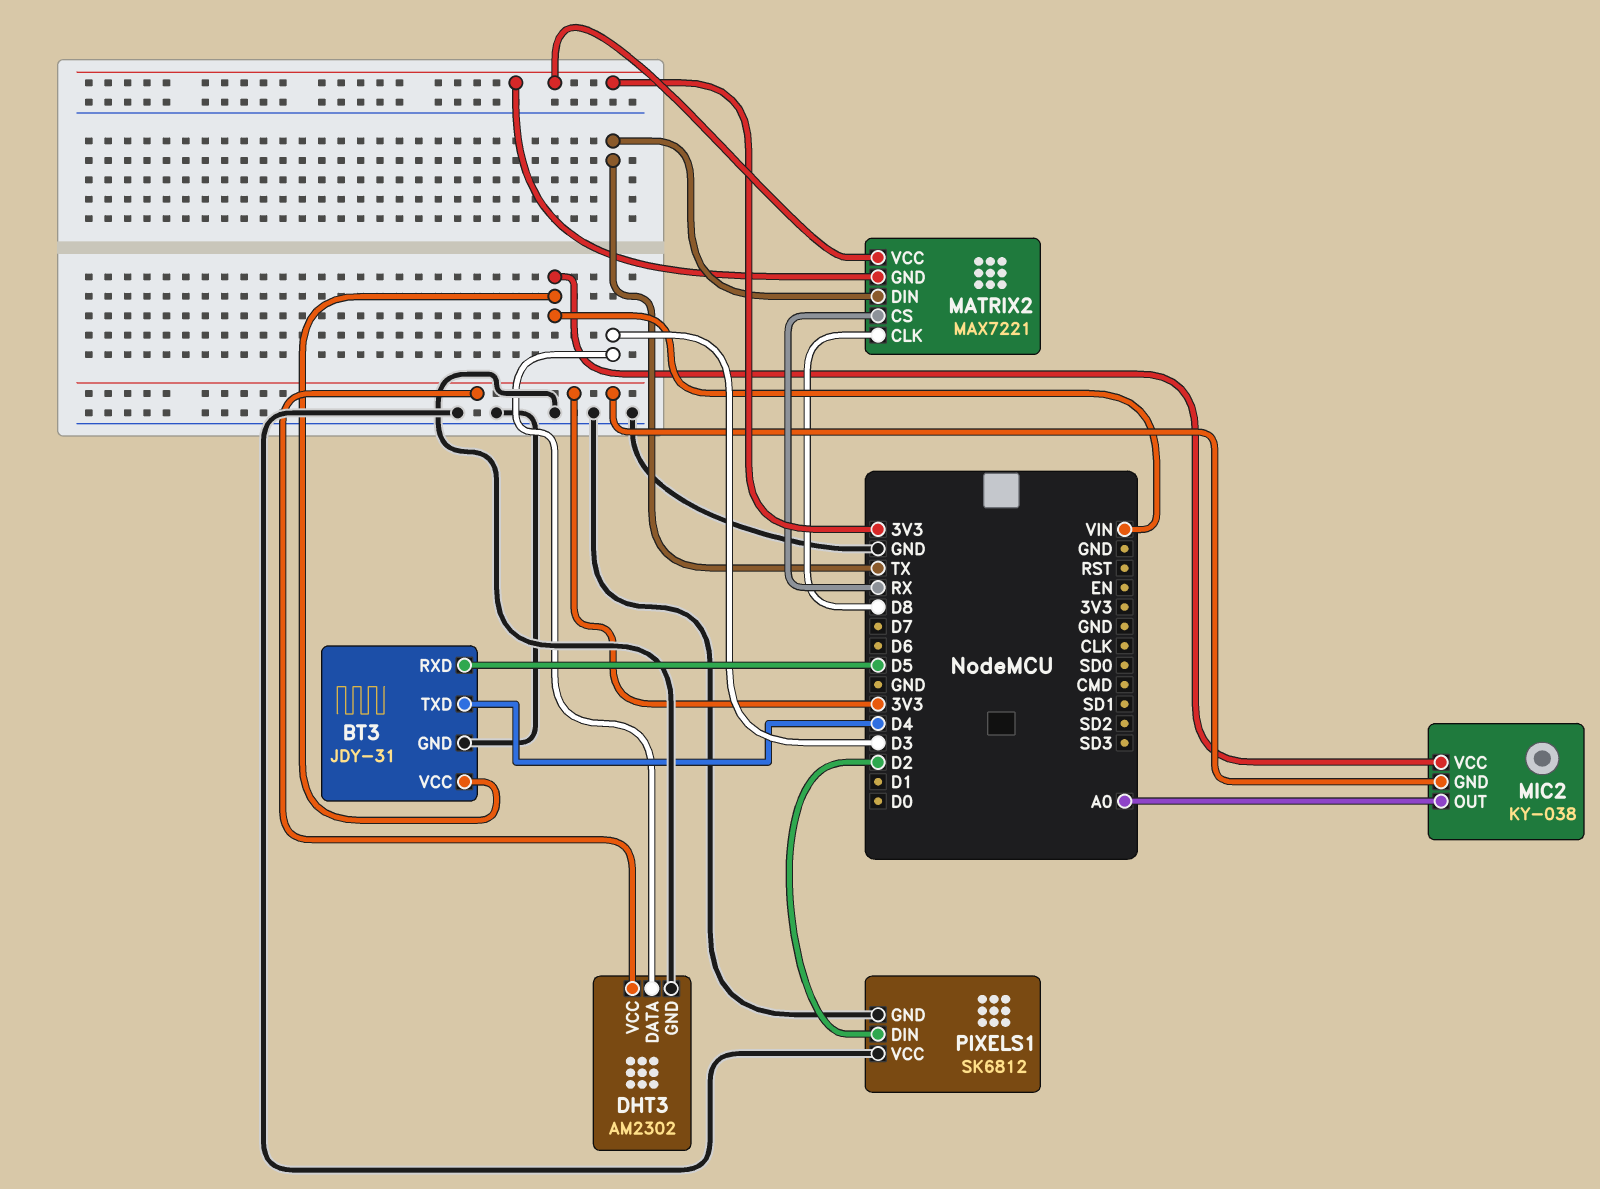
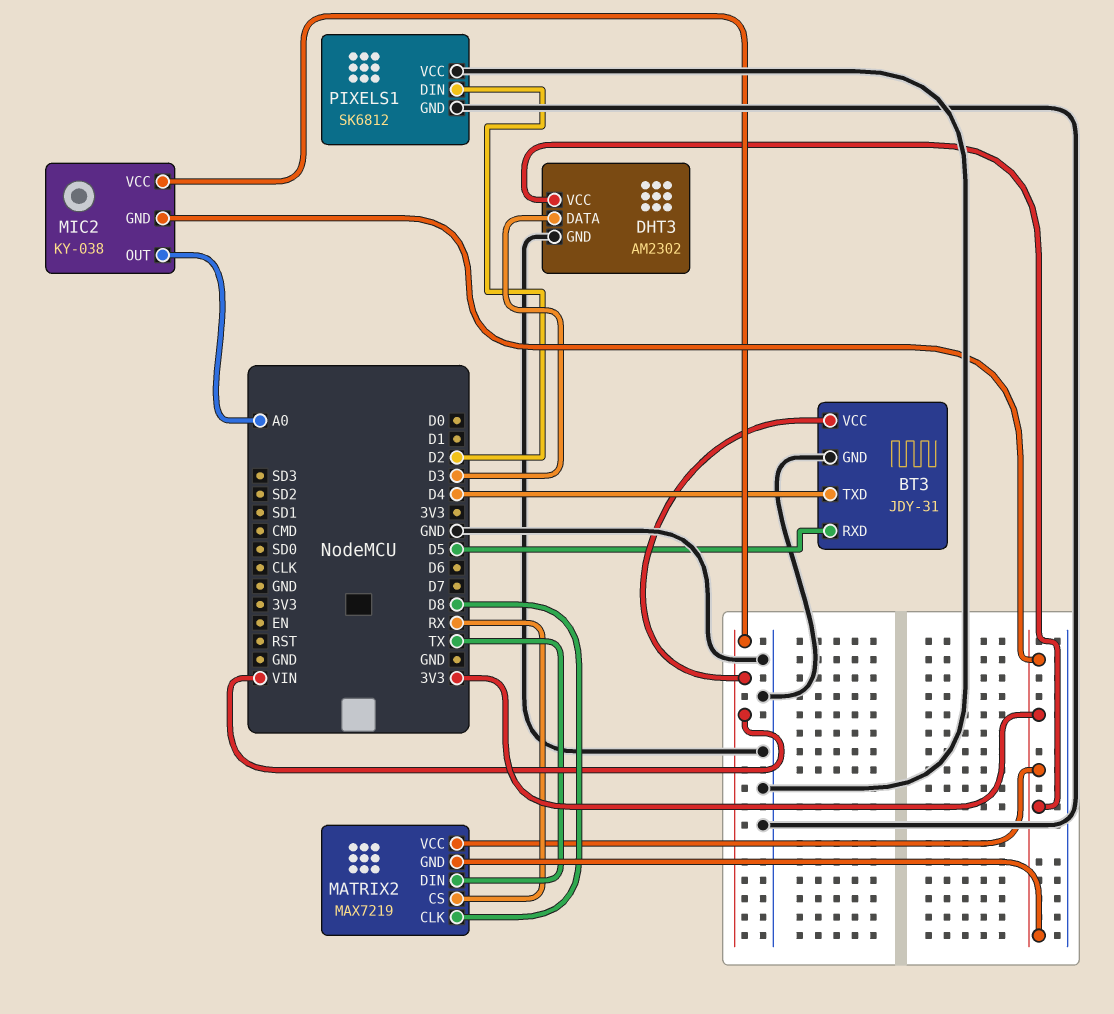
MATRIX2: MAX7221 -> MAX7219

